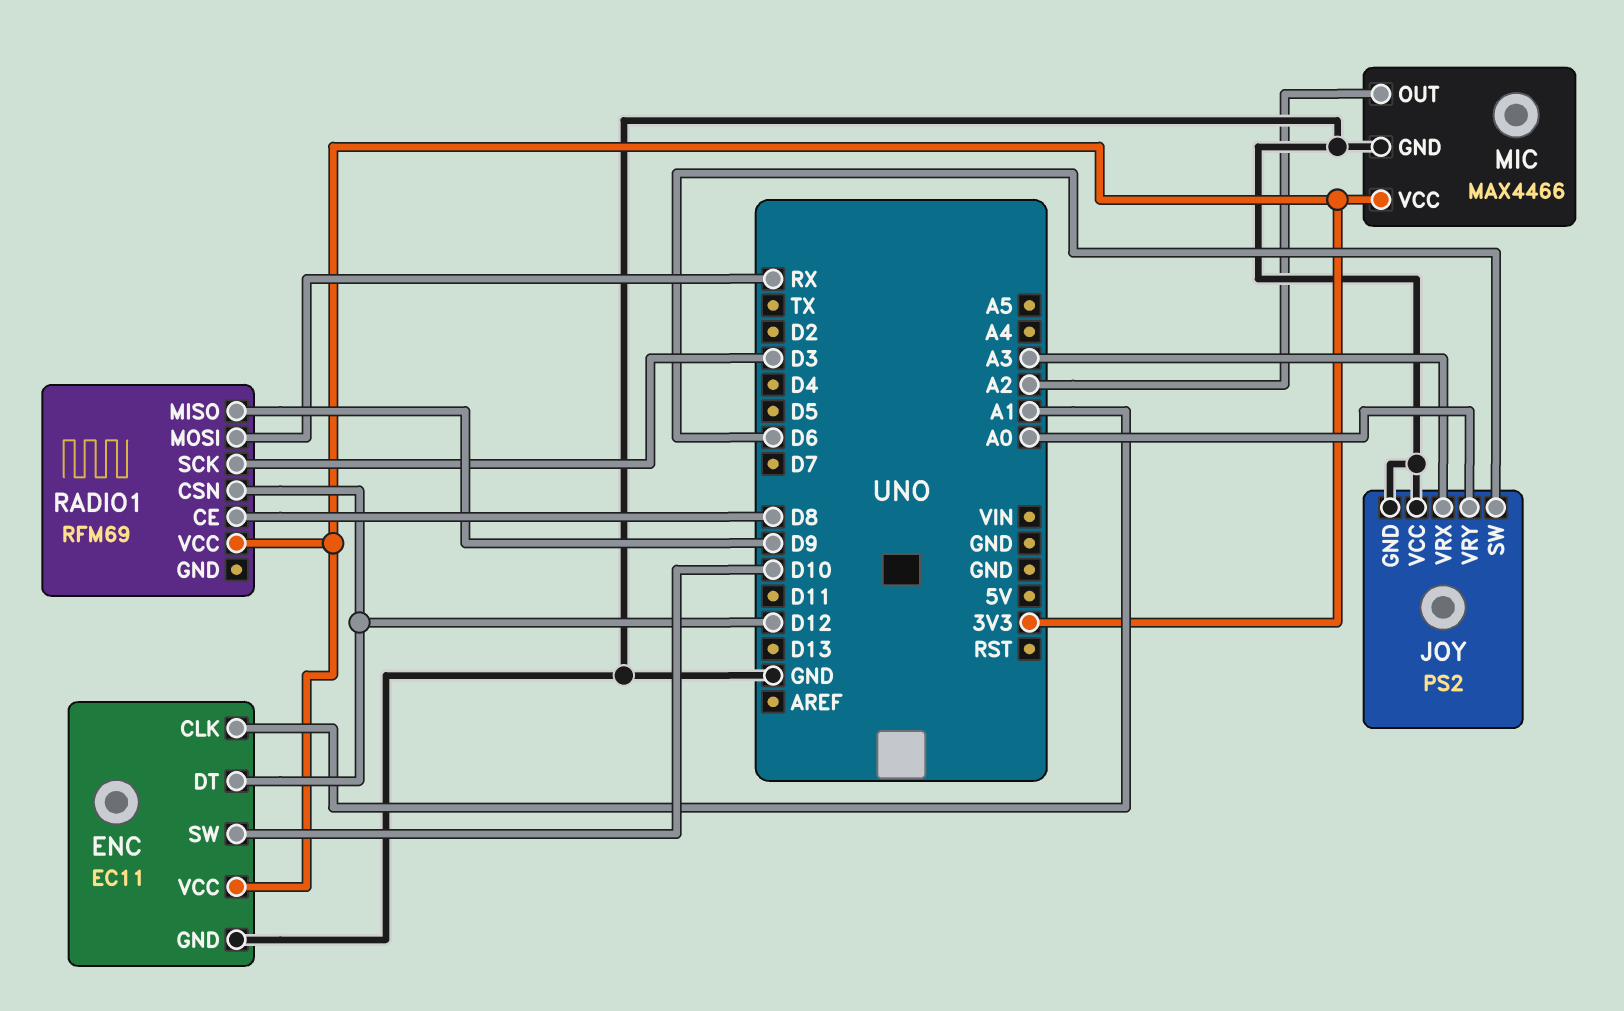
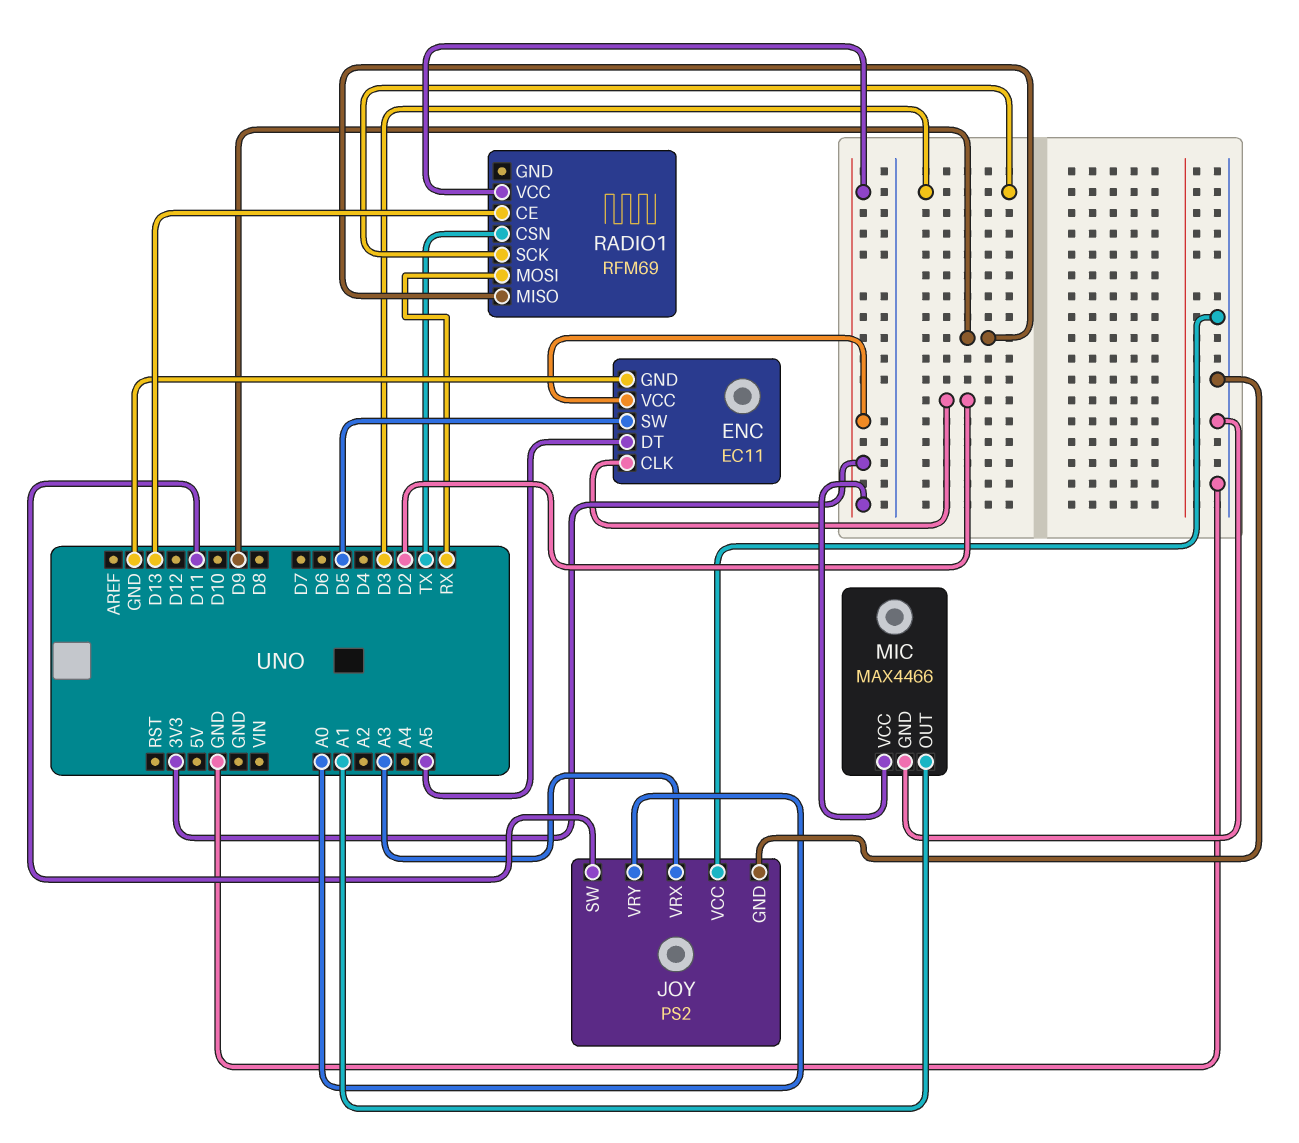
ENC pin CLK: A1 -> D2
ENC pin DT: D12 -> A5
ENC pin SW: D10 -> D5
JOY pin SW: D6 -> D11
MIC pin OUT: A2 -> A1
RADIO1 pin CE: D8 -> D13
RADIO1 pin CSN: D12 -> TX

